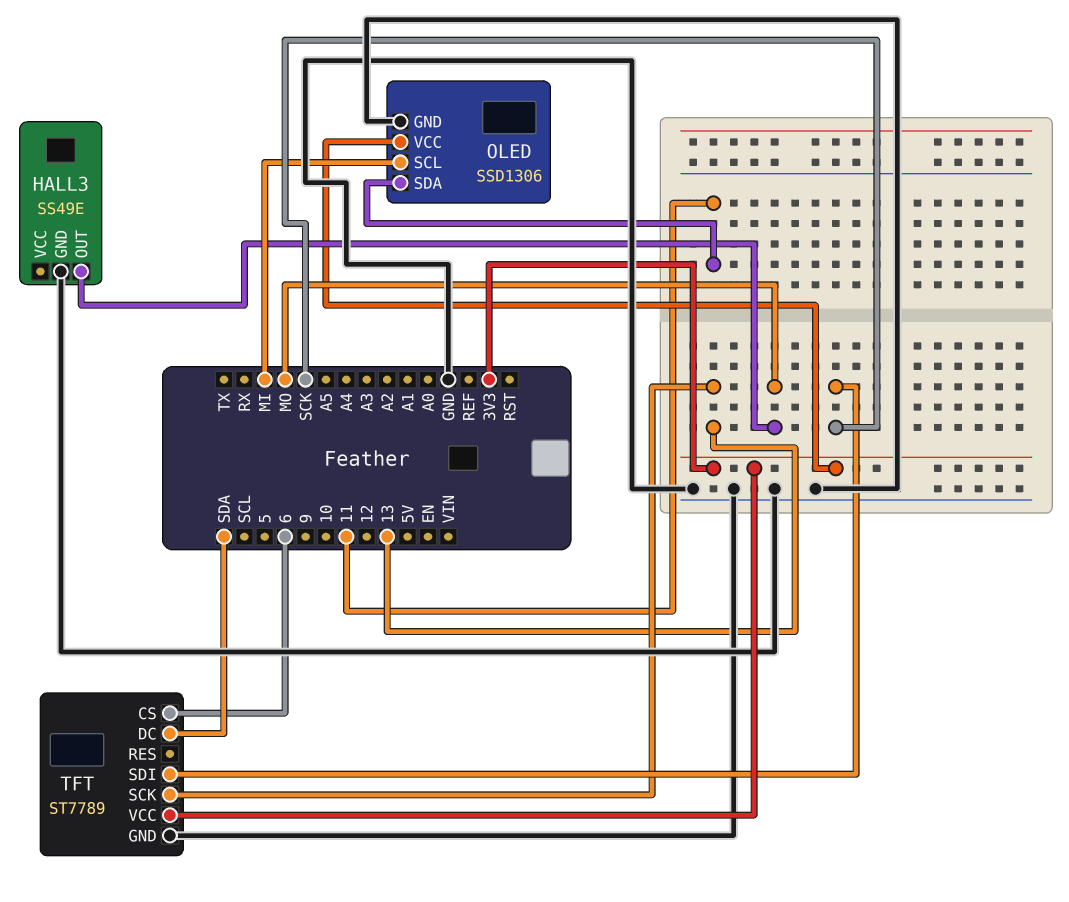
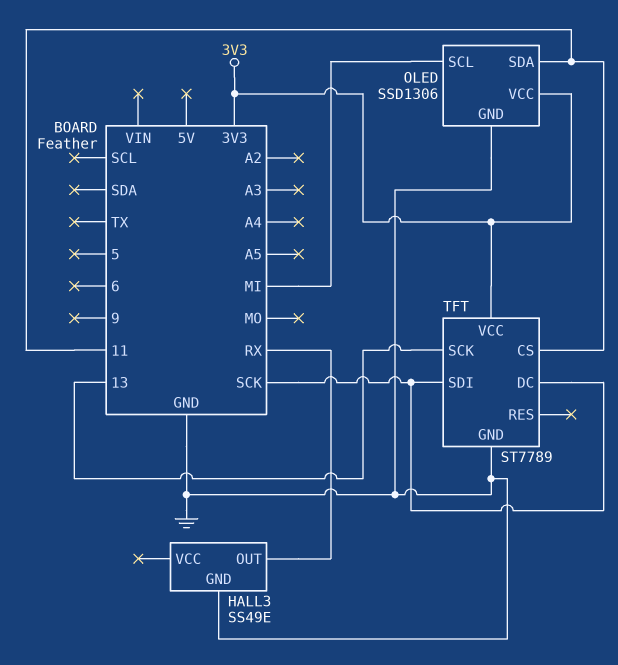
HALL3 pin OUT: MO -> RX
TFT pin CS: 6 -> 11
TFT pin DC: SDA -> SCK

